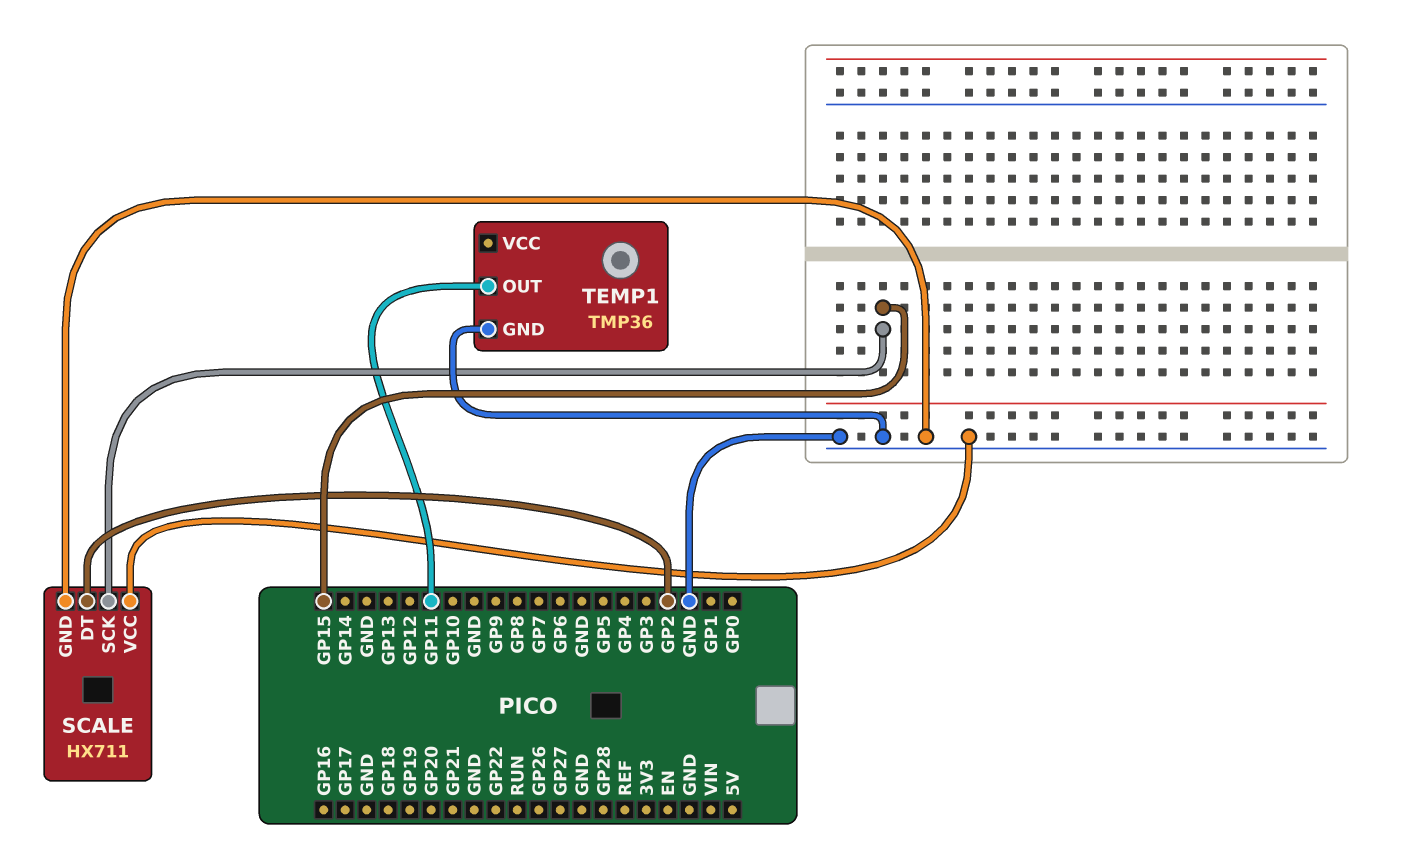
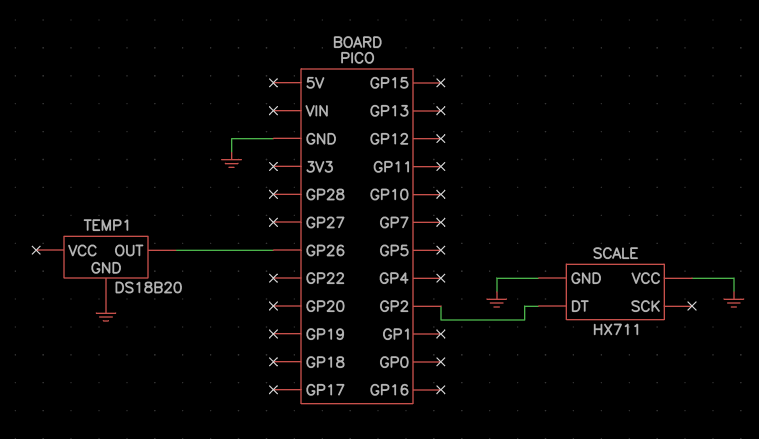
SCALE pin SCK: GP15 -> none
TEMP1: TMP36 -> DS18B20
TEMP1 pin OUT: GP11 -> GP26

